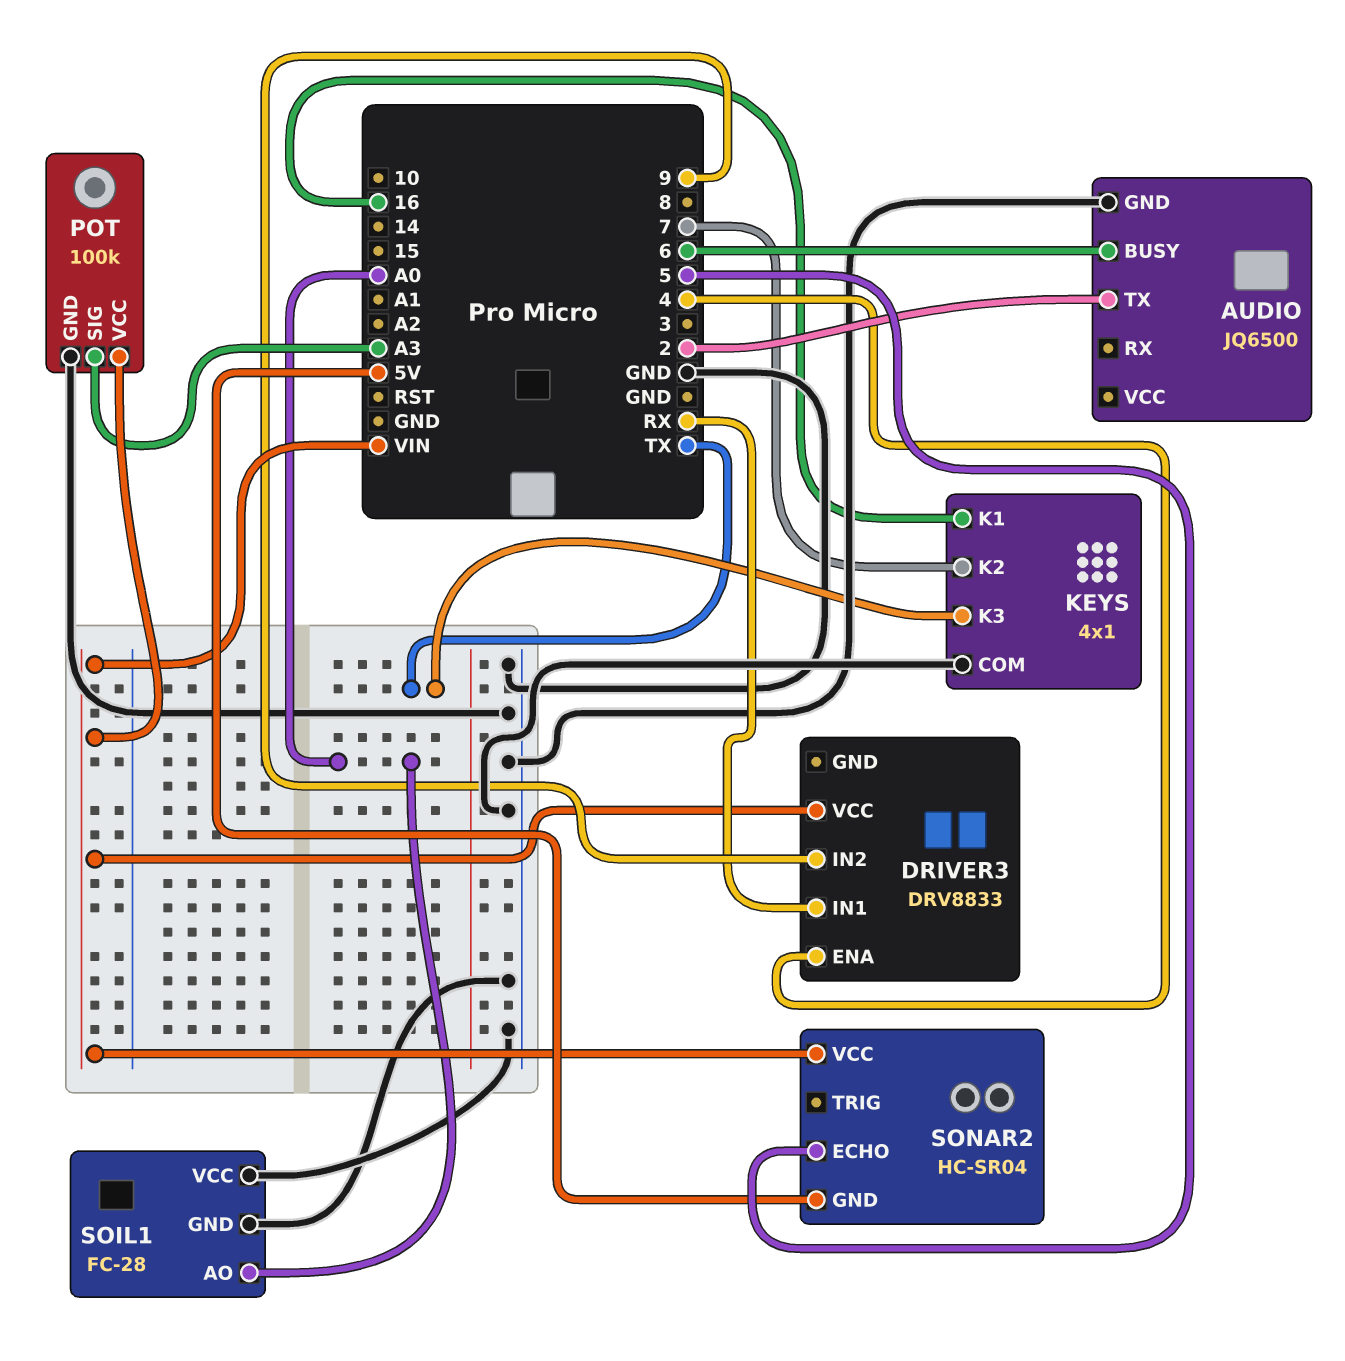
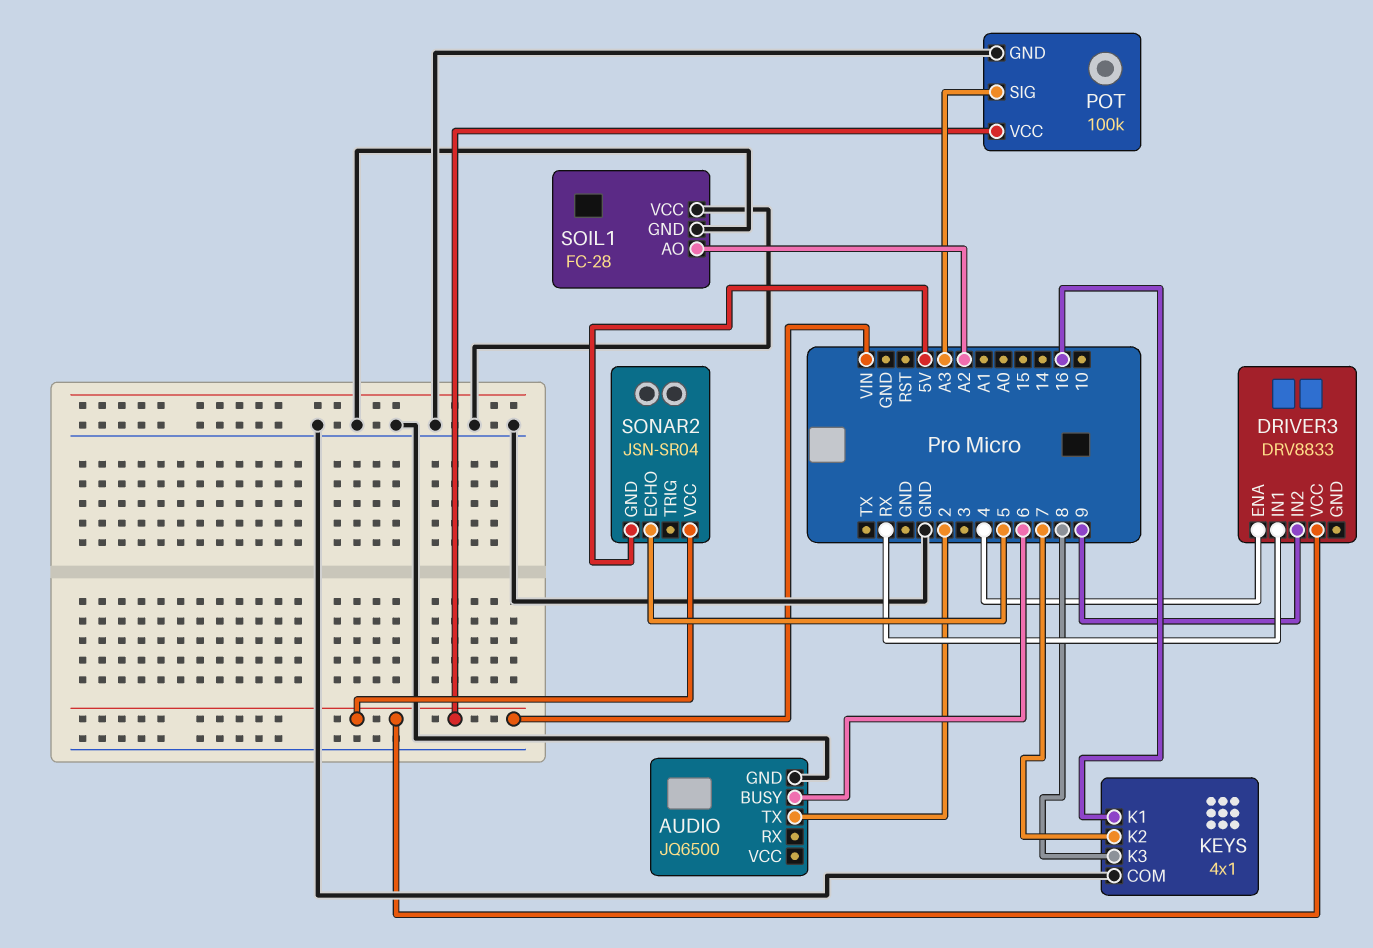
KEYS pin K3: TX -> 8
SOIL1 pin AO: A0 -> A2
SONAR2: HC-SR04 -> JSN-SR04

